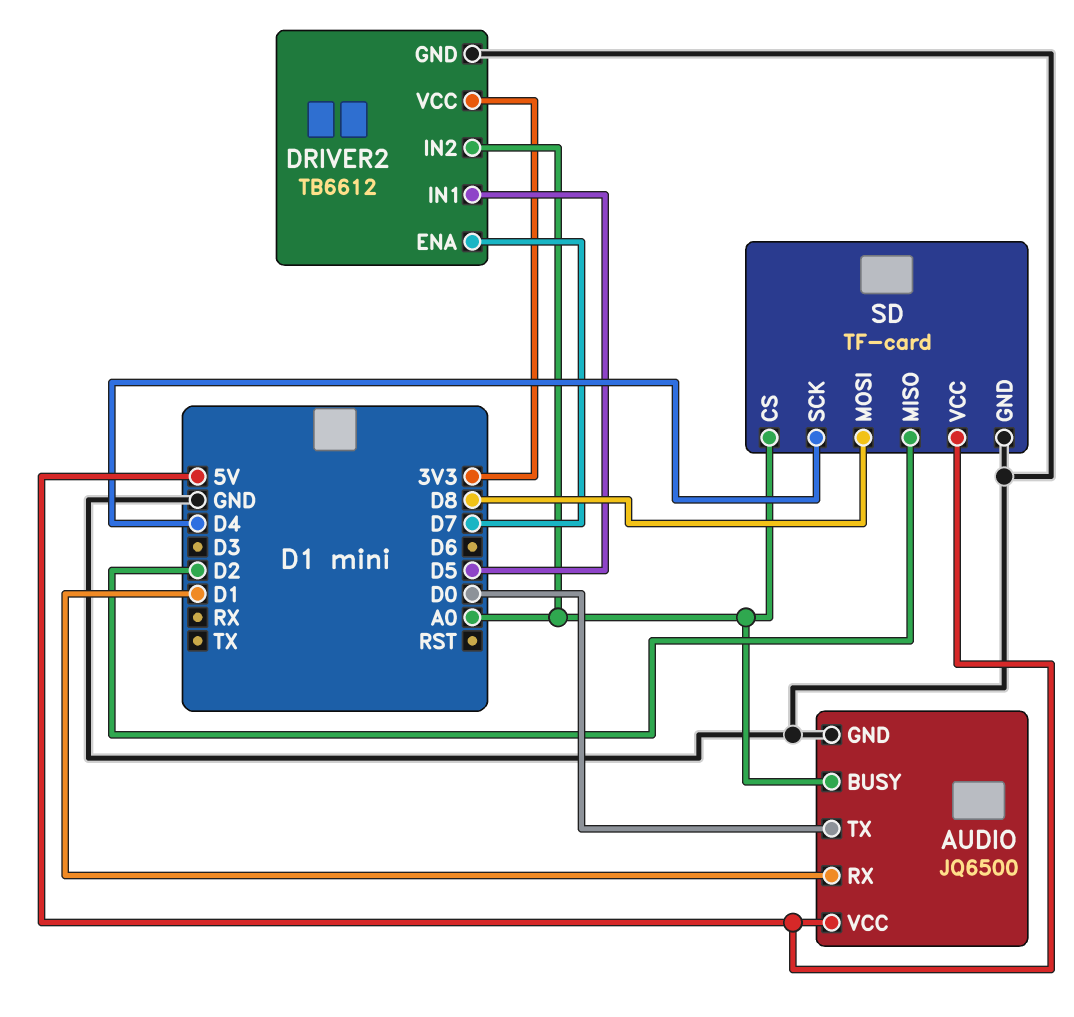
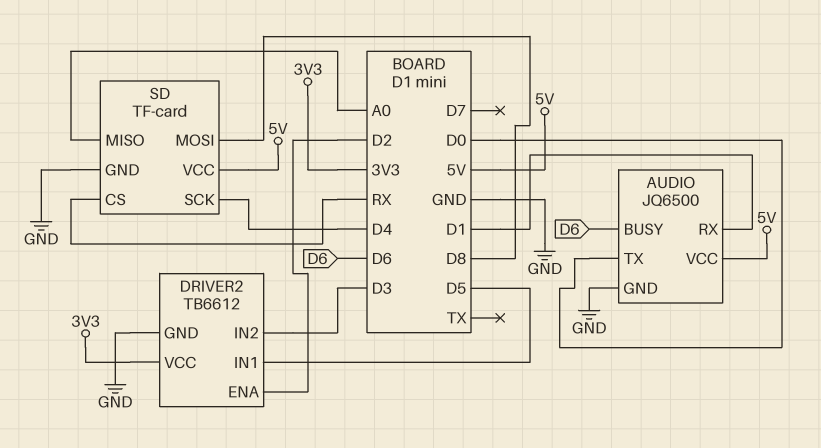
AUDIO pin BUSY: A0 -> D6
DRIVER2 pin ENA: D7 -> D2
DRIVER2 pin IN2: A0 -> D3
SD pin CS: A0 -> RX
SD pin MISO: D2 -> A0

